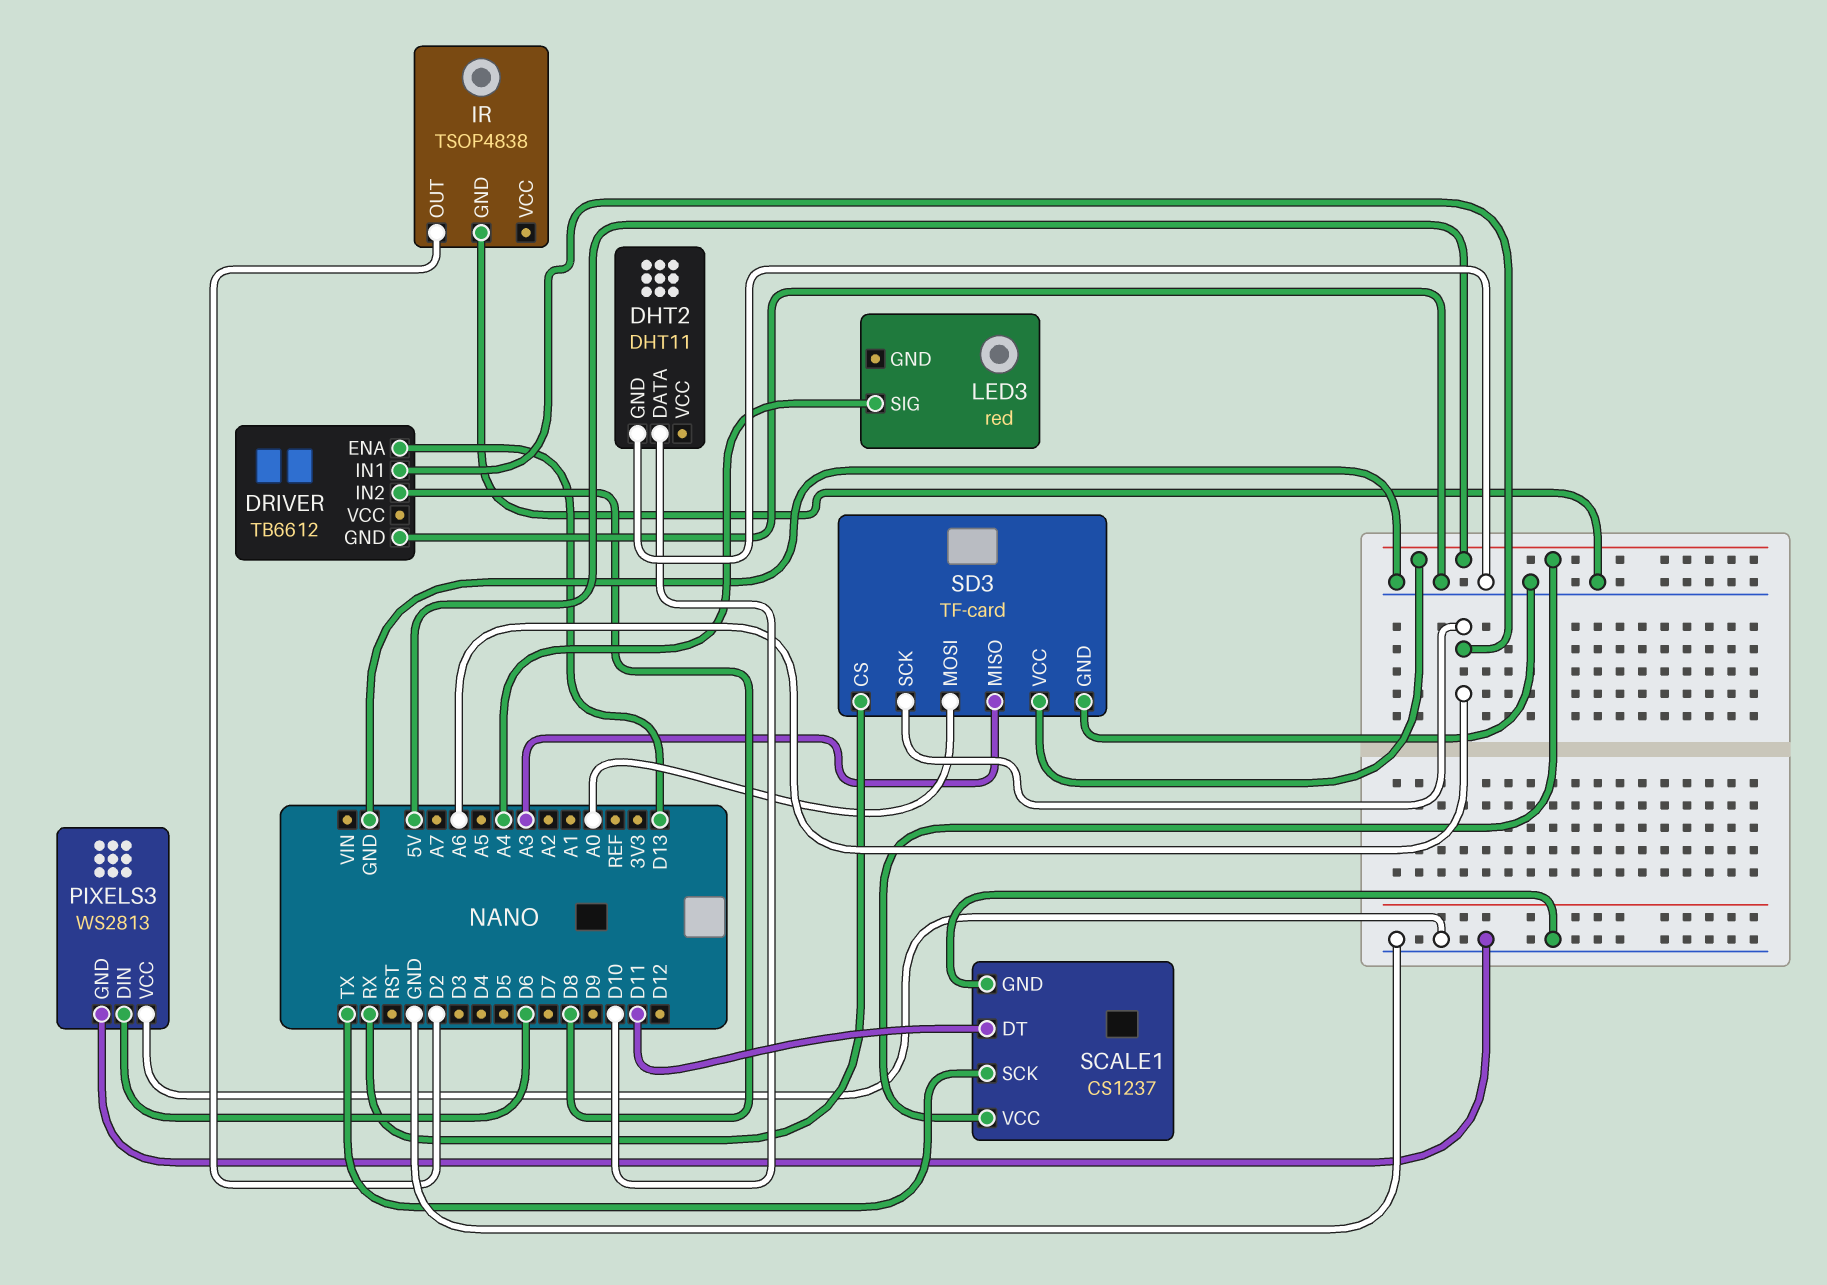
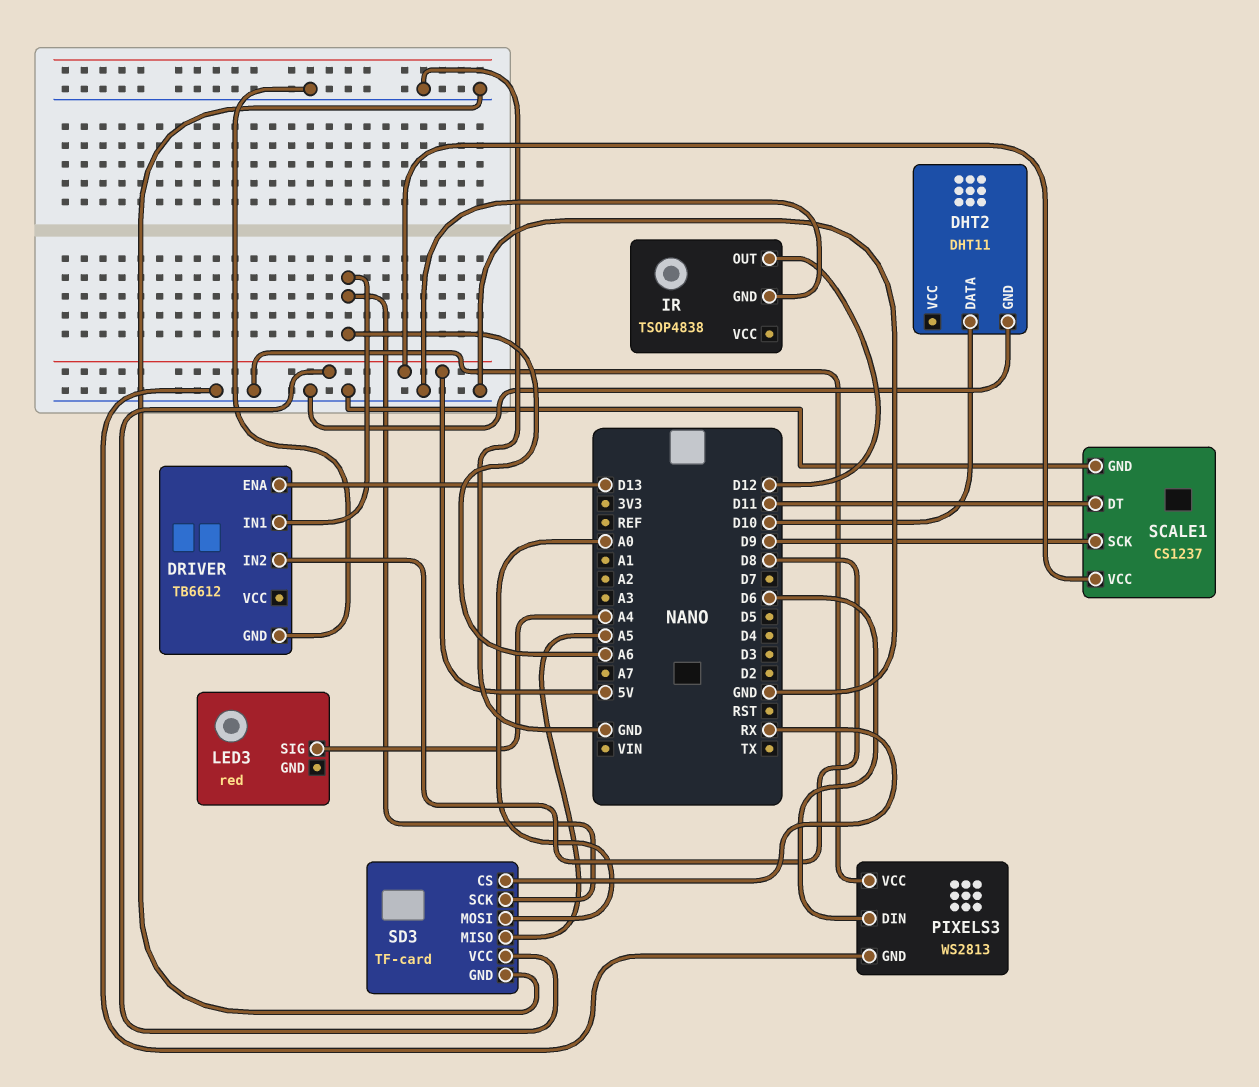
IR pin OUT: D2 -> D12
SCALE1 pin SCK: TX -> D9
SD3 pin MISO: A3 -> A5

